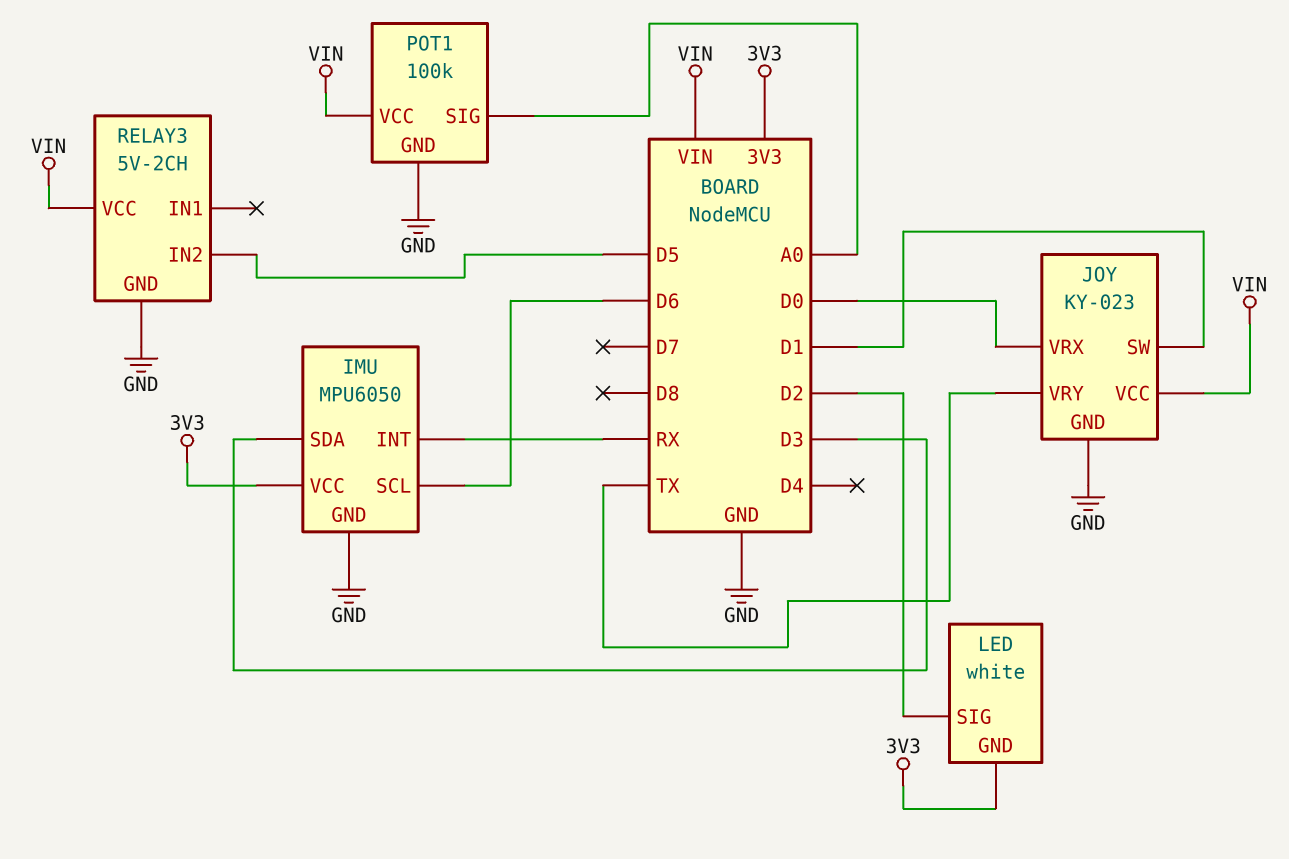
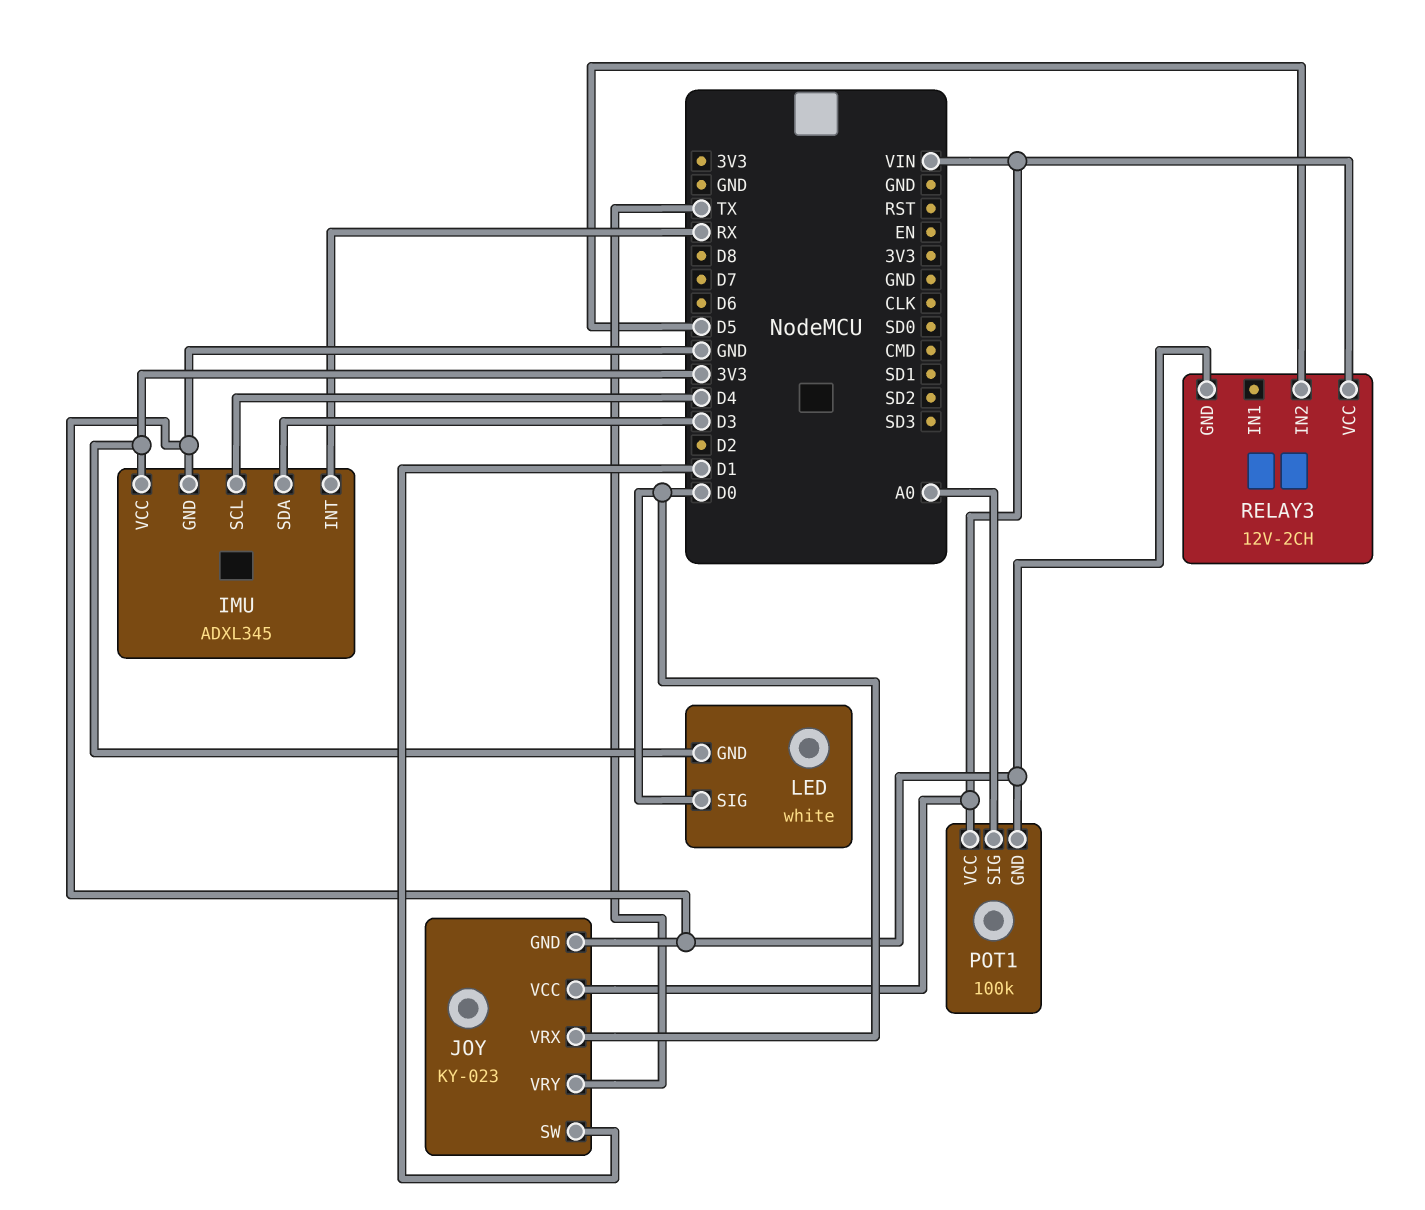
IMU: MPU6050 -> ADXL345
IMU pin SCL: D6 -> D4
LED pin SIG: D2 -> D0
RELAY3: 5V-2CH -> 12V-2CH

